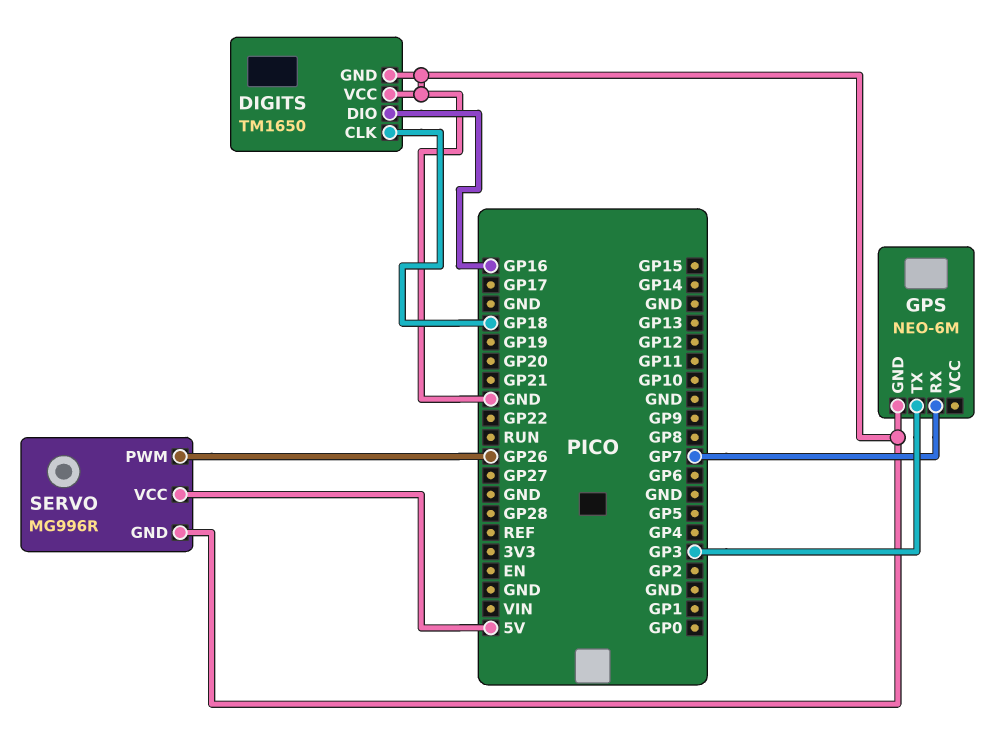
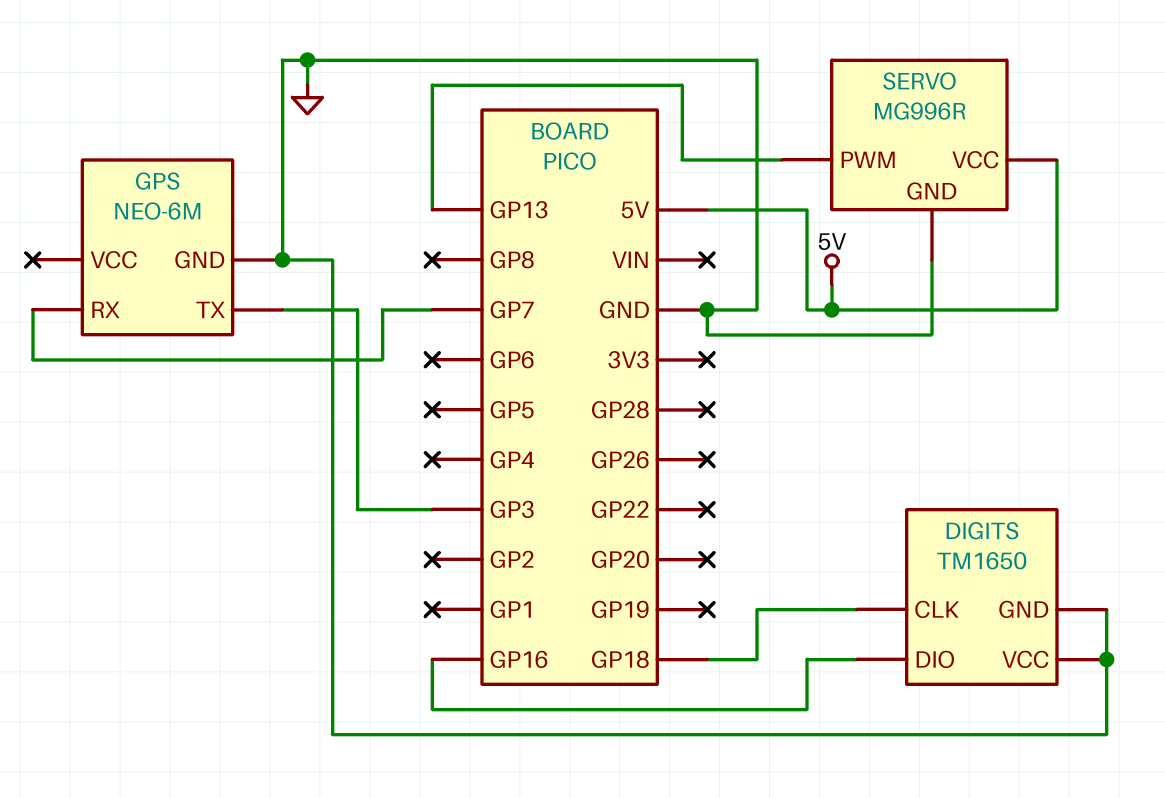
SERVO pin PWM: GP26 -> GP13

